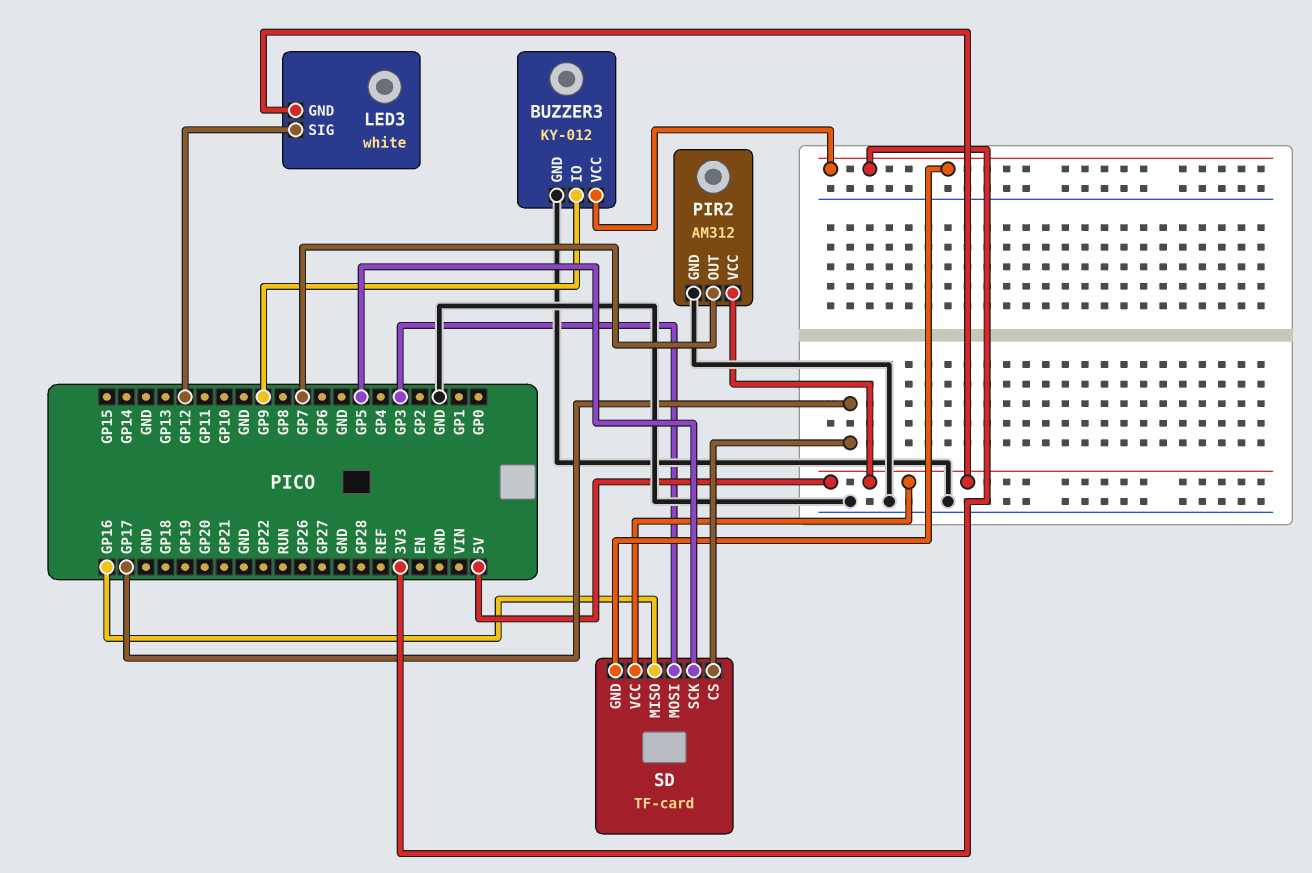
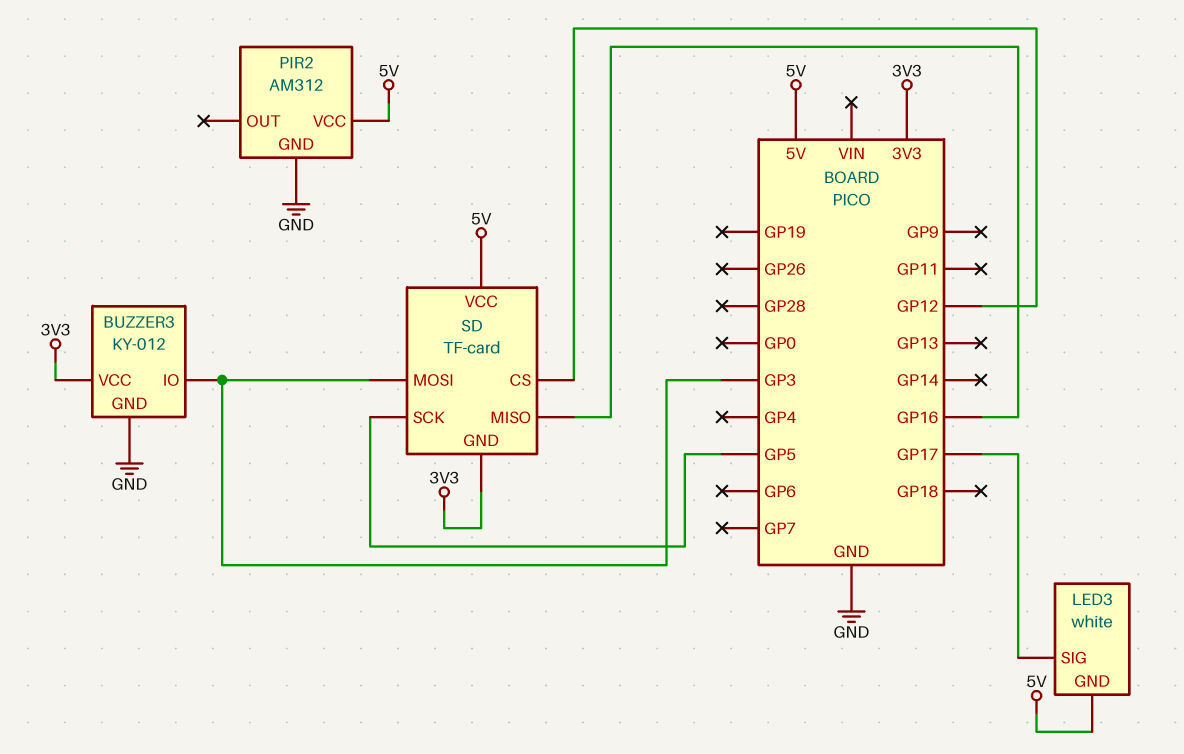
BUZZER3 pin IO: GP9 -> GP3
LED3 pin SIG: GP12 -> GP17
PIR2 pin OUT: GP7 -> none
SD pin CS: GP17 -> GP12

